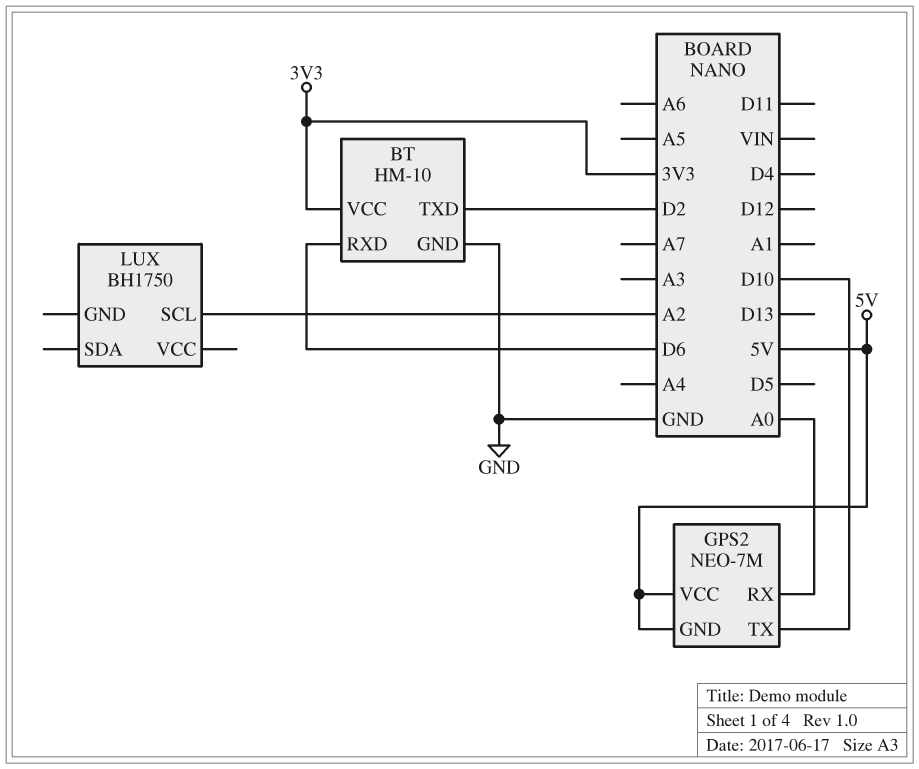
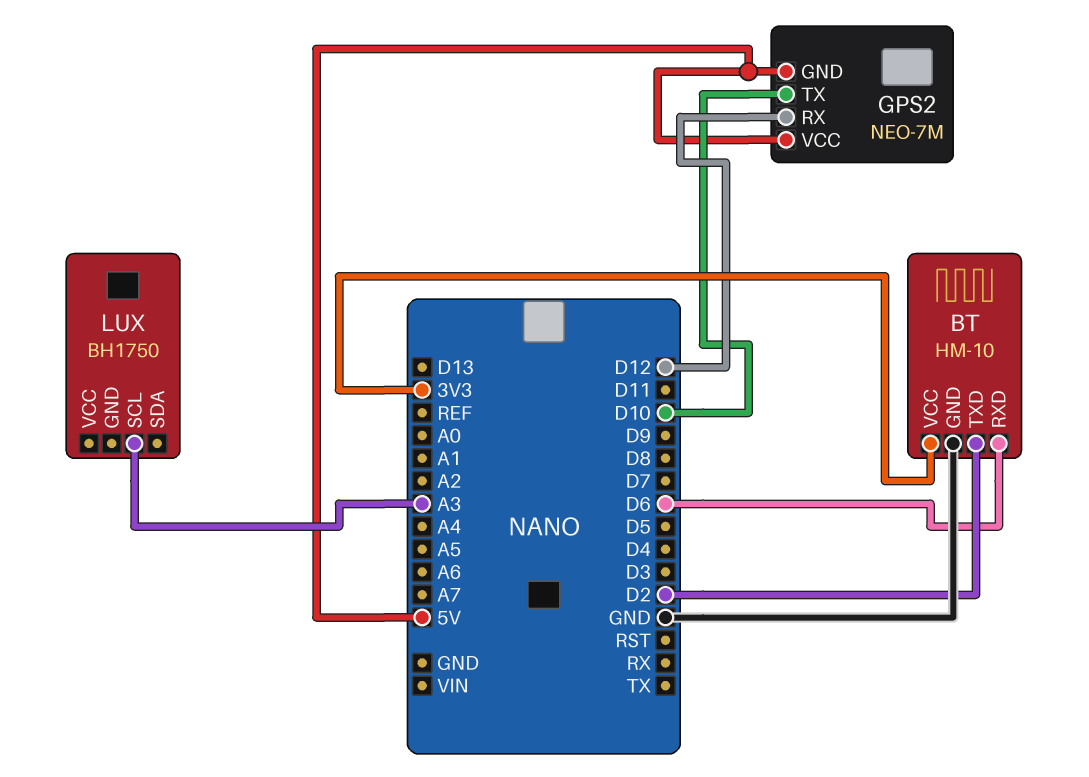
GPS2 pin RX: A0 -> D12
LUX pin SCL: A2 -> A3

